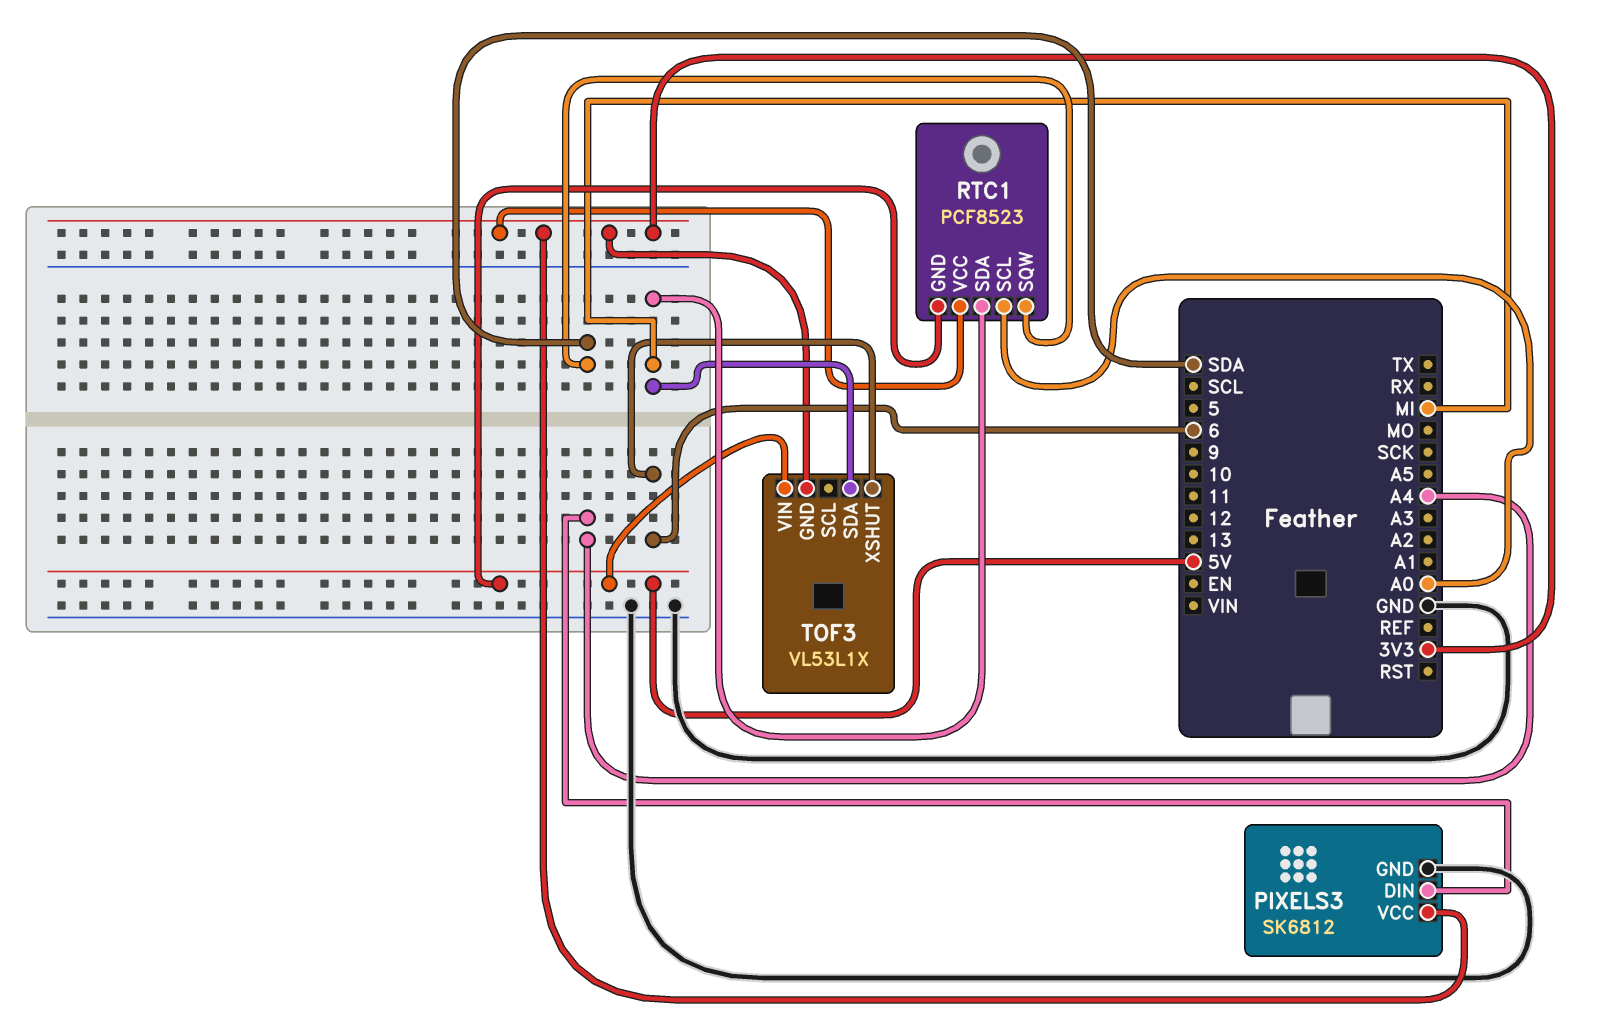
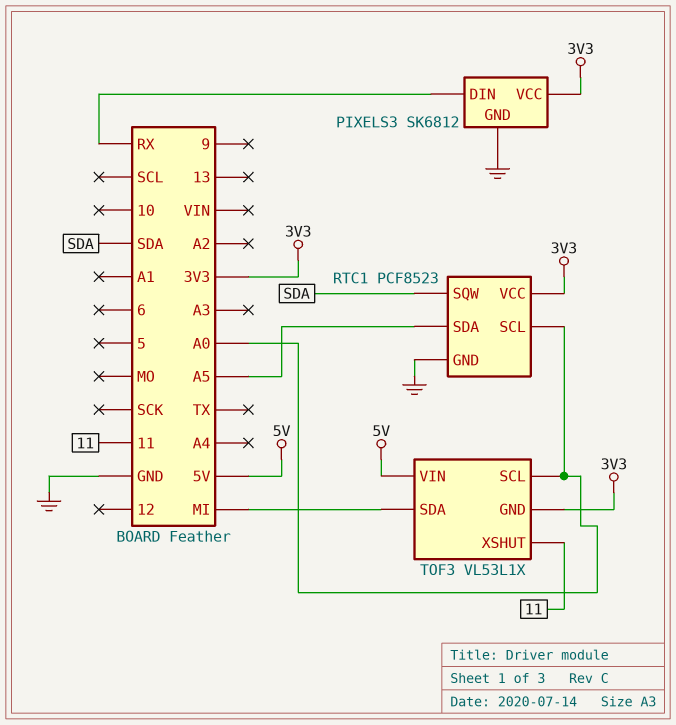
PIXELS3 pin DIN: A4 -> RX
RTC1 pin GND: 5V -> GND
RTC1 pin SDA: MI -> A5
TOF3 pin SCL: none -> A0
TOF3 pin XSHUT: 6 -> 11

